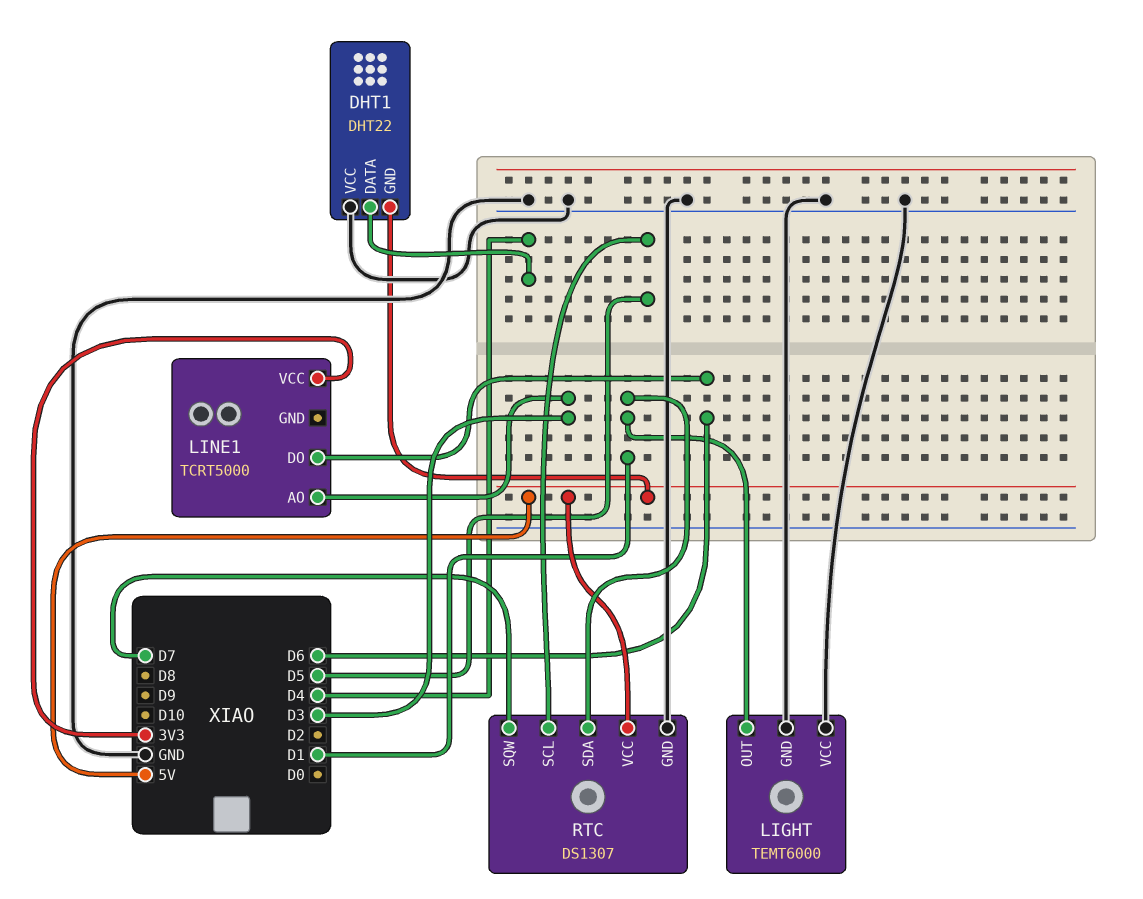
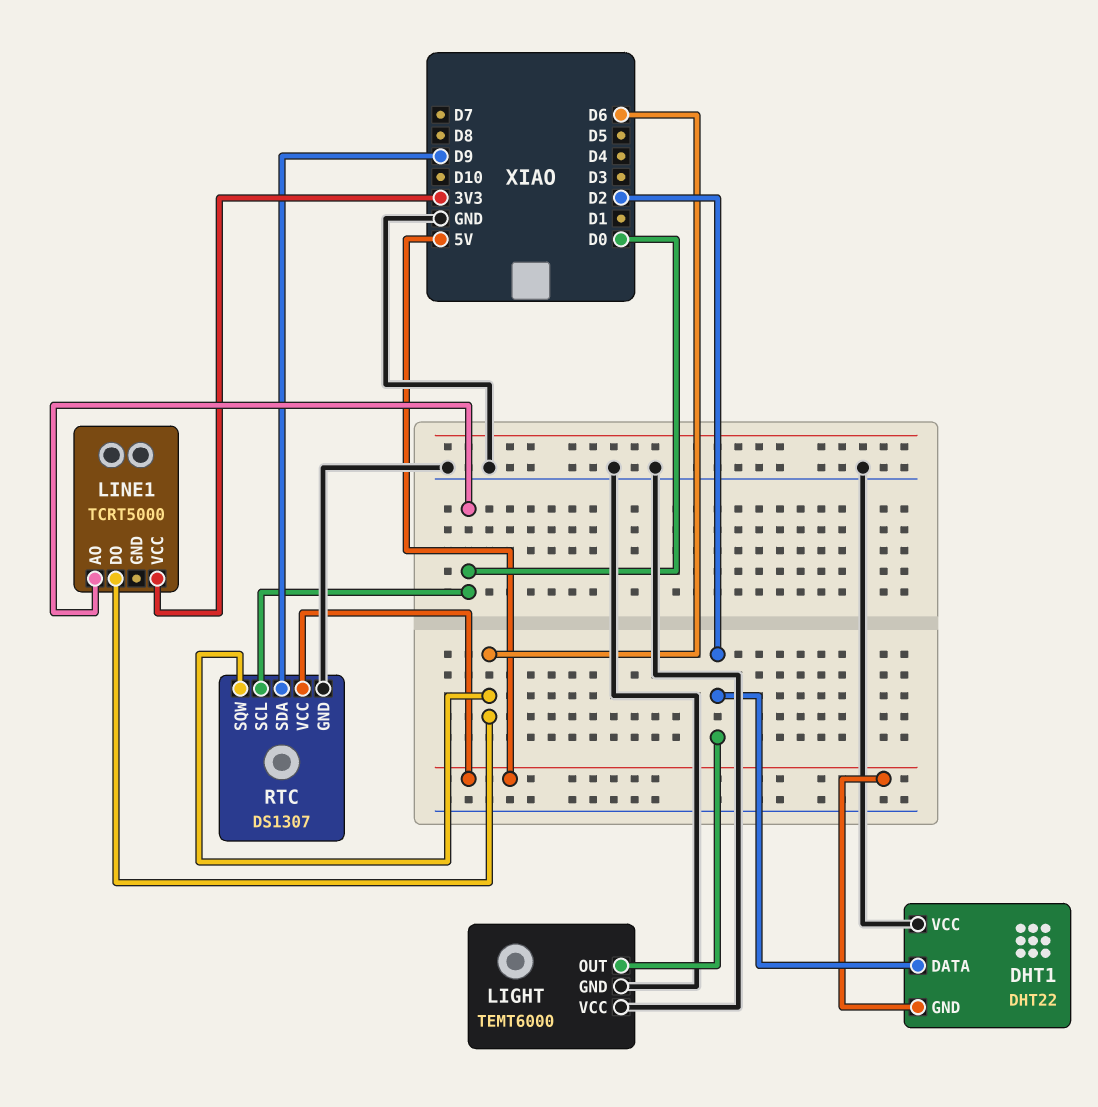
DHT1 pin DATA: D4 -> D2
LIGHT pin OUT: D1 -> D2
LINE1 pin AO: D3 -> D0
RTC pin SCL: D5 -> D0
RTC pin SDA: D1 -> D9
RTC pin SQW: D7 -> D6

